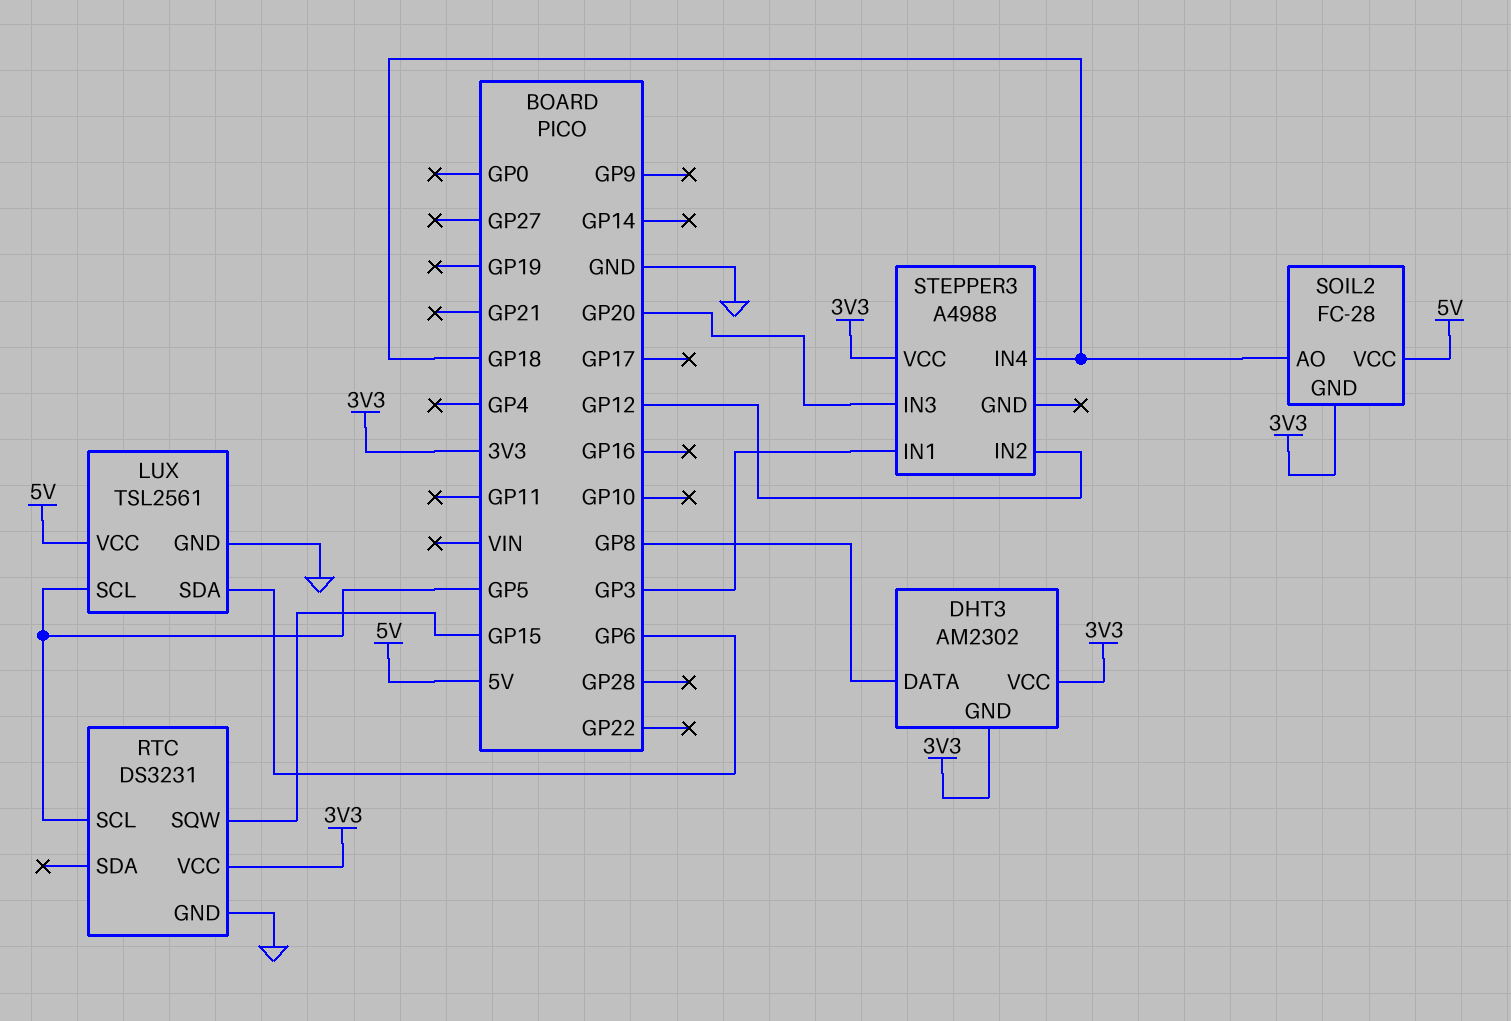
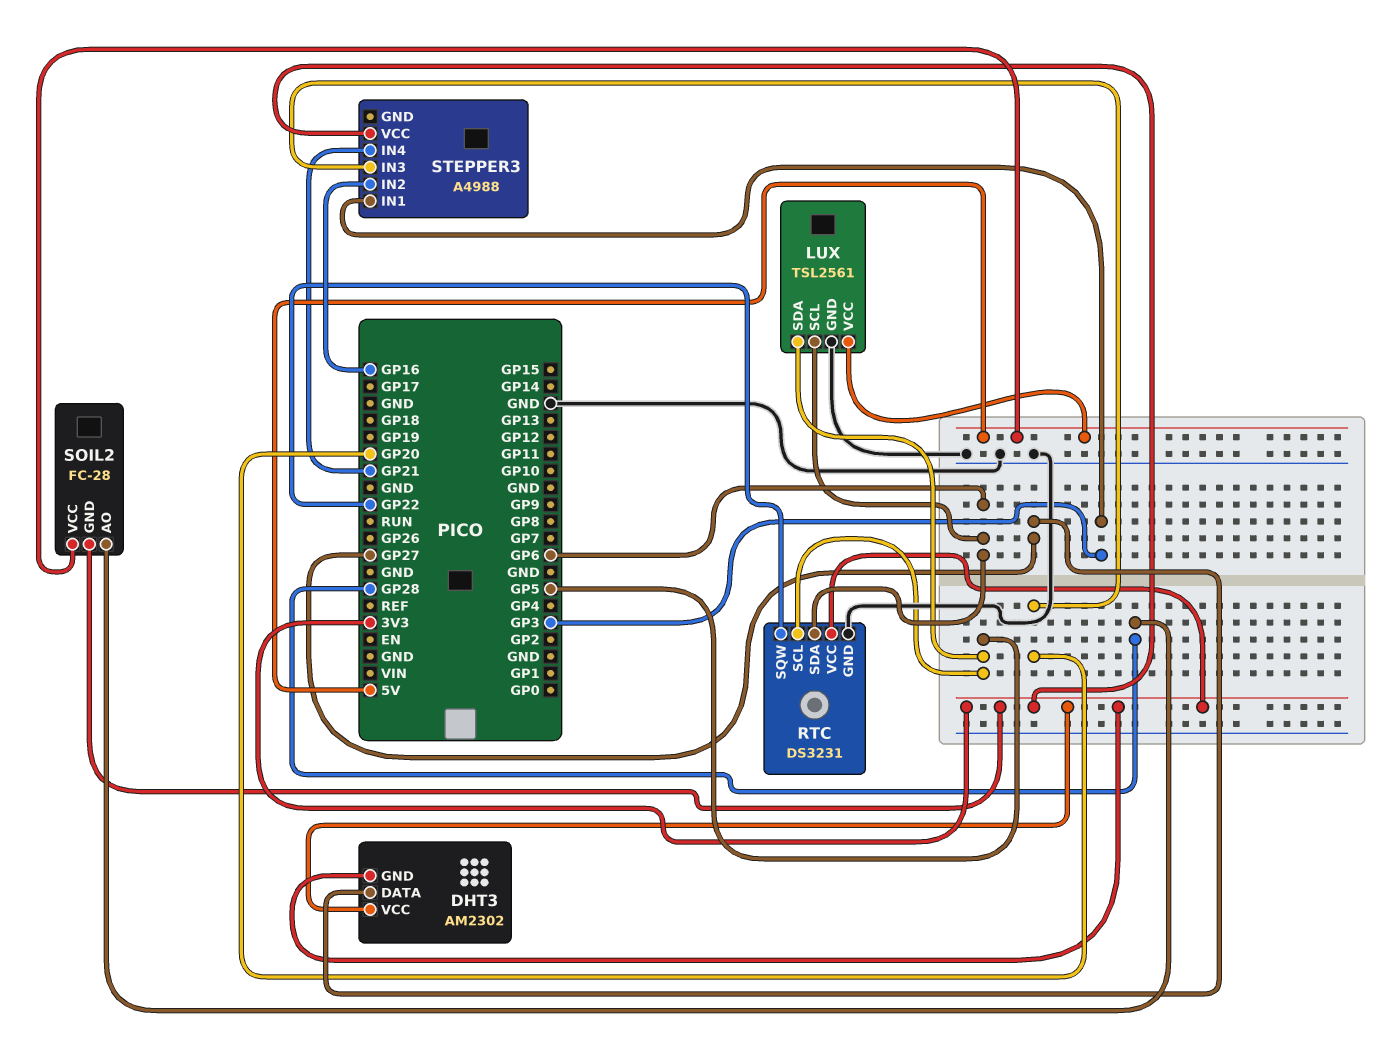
DHT3 pin DATA: GP8 -> GP27
LUX pin SCL: GP5 -> GP6
LUX pin SDA: GP6 -> GP5
RTC pin SDA: none -> GP6
RTC pin SQW: GP15 -> GP22
SOIL2 pin AO: GP18 -> GP28
STEPPER3 pin IN2: GP12 -> GP16
STEPPER3 pin IN4: GP18 -> GP21

